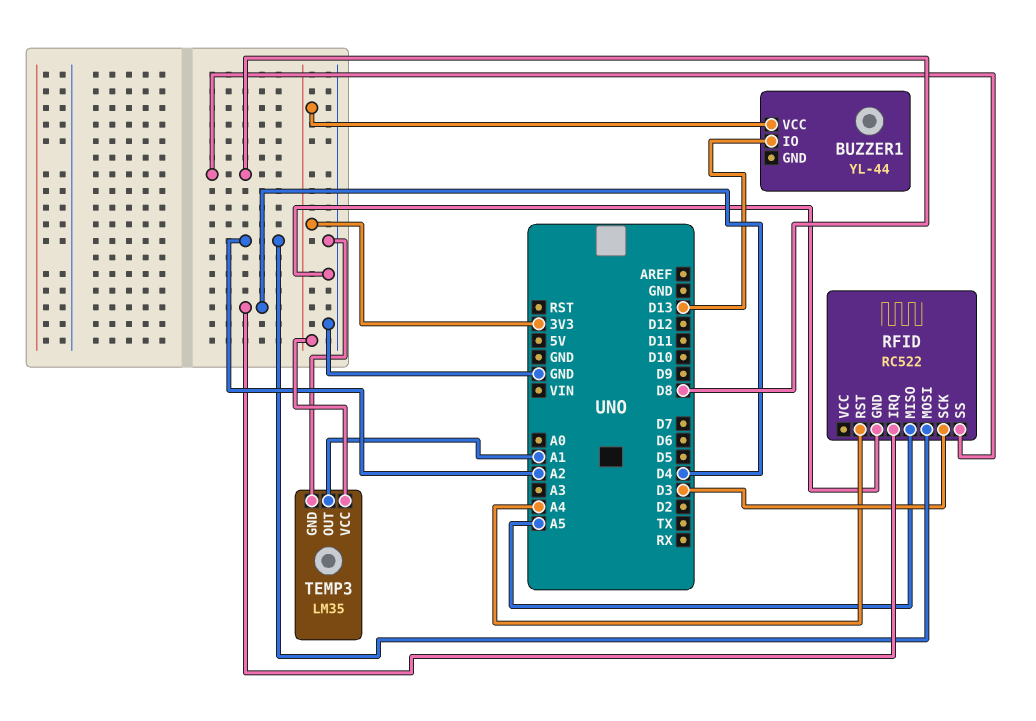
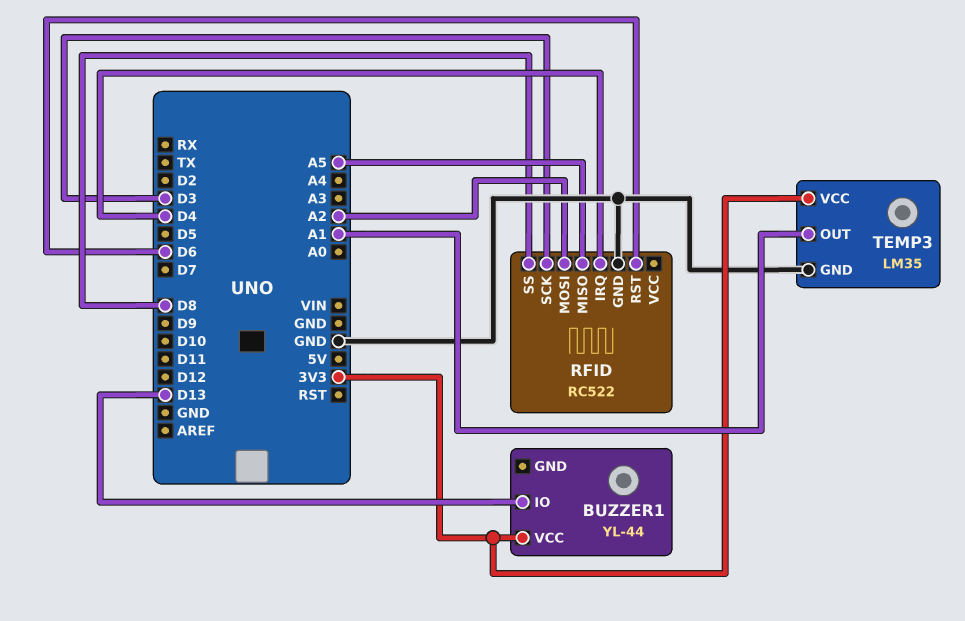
RFID pin RST: A4 -> D6

